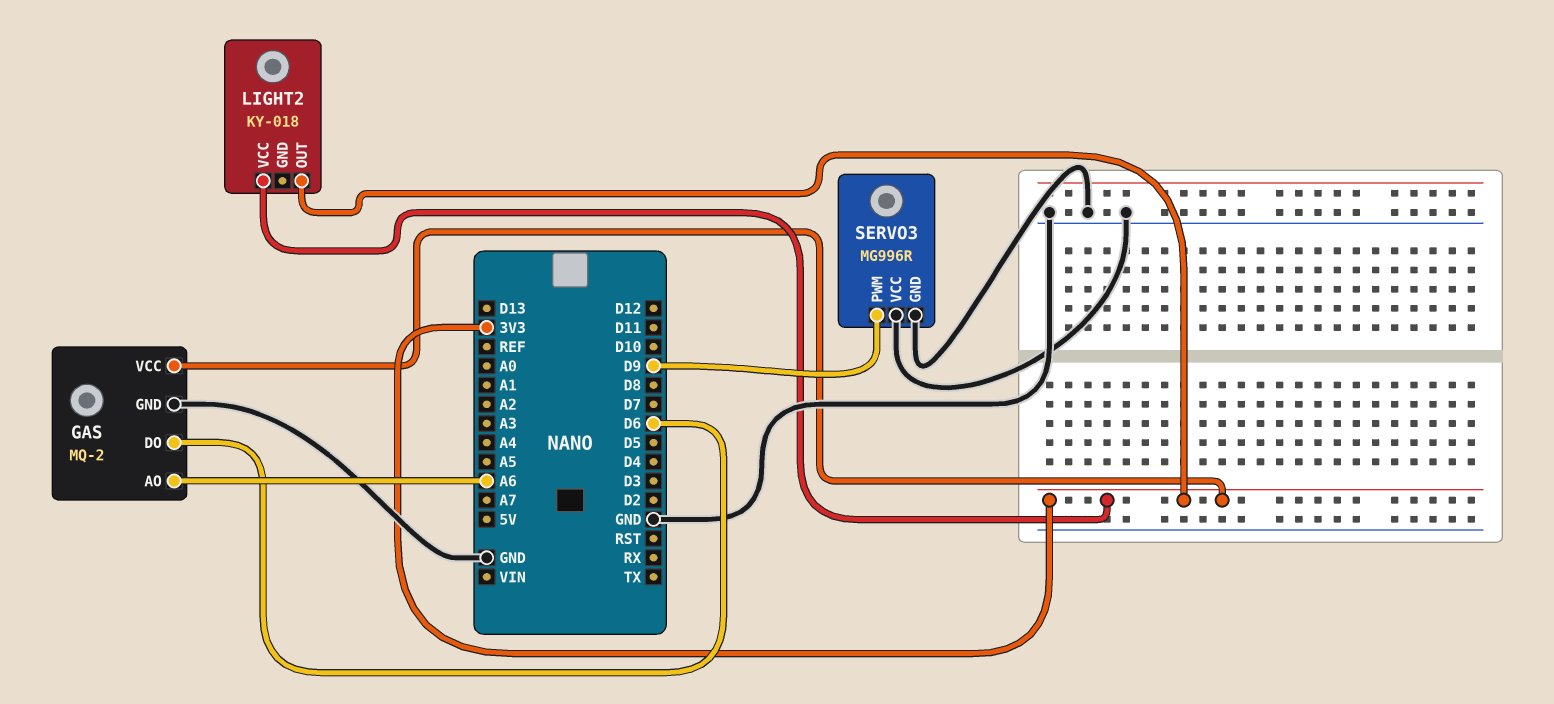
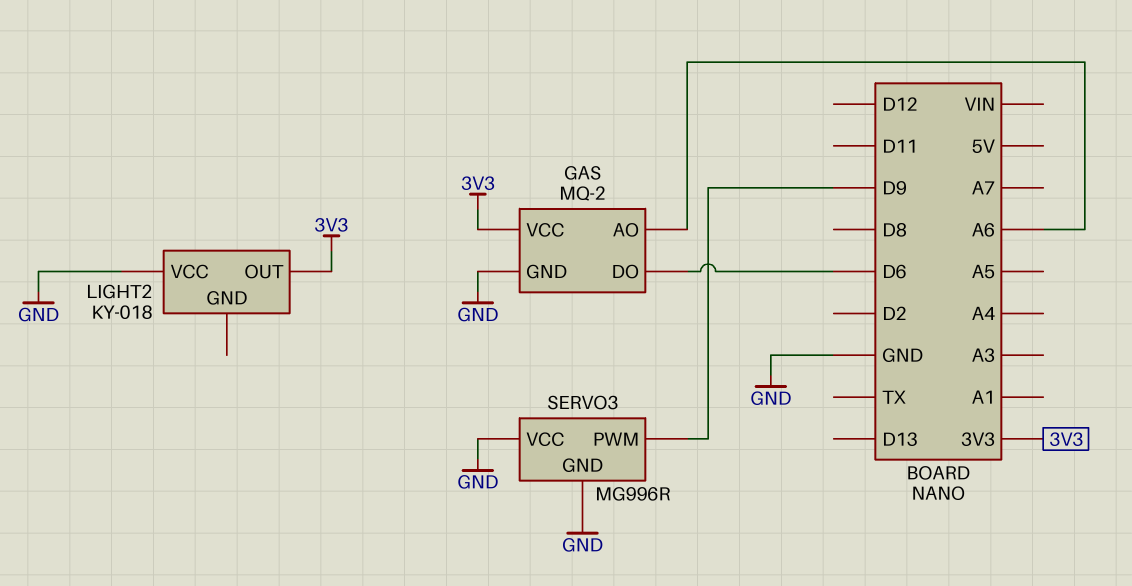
LIGHT2 pin VCC: 3V3 -> GND

